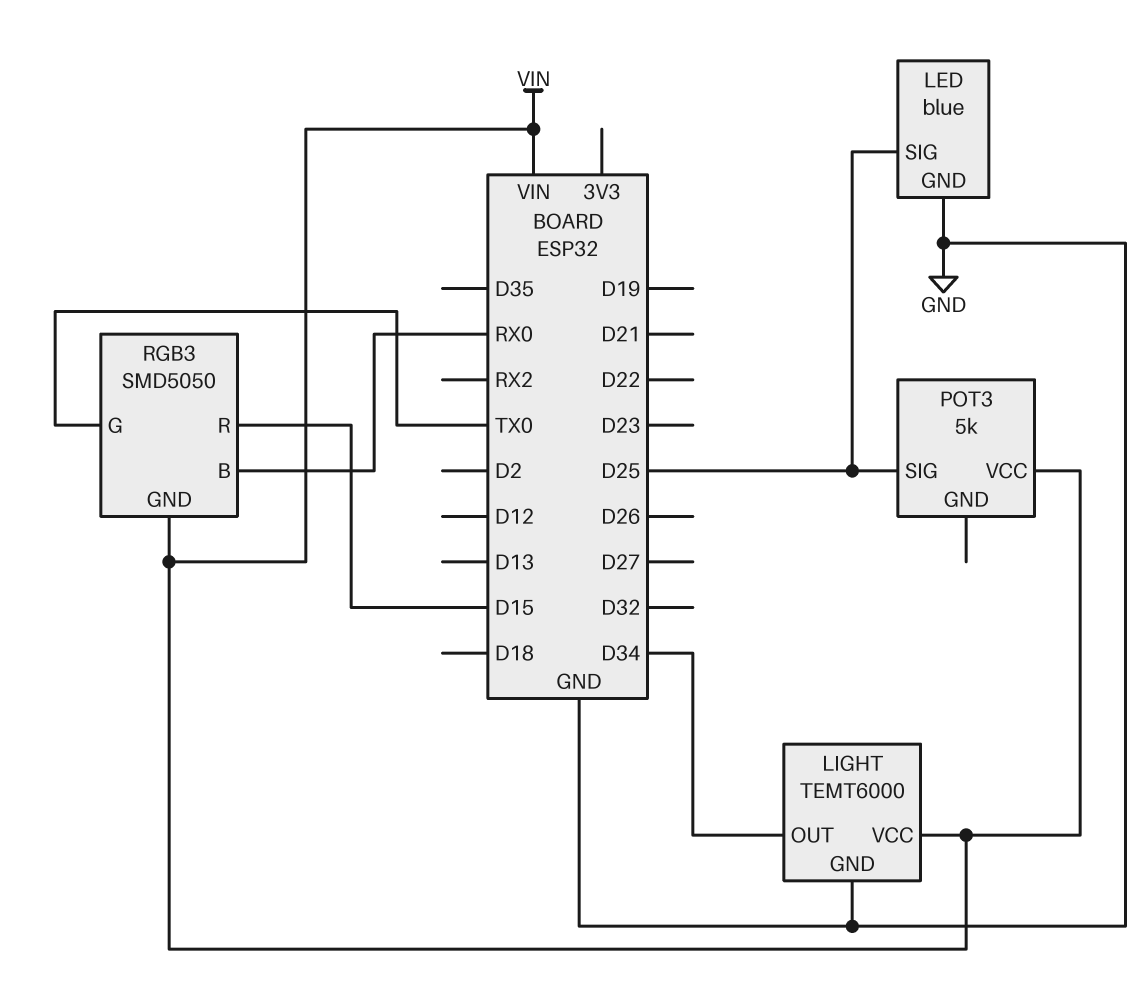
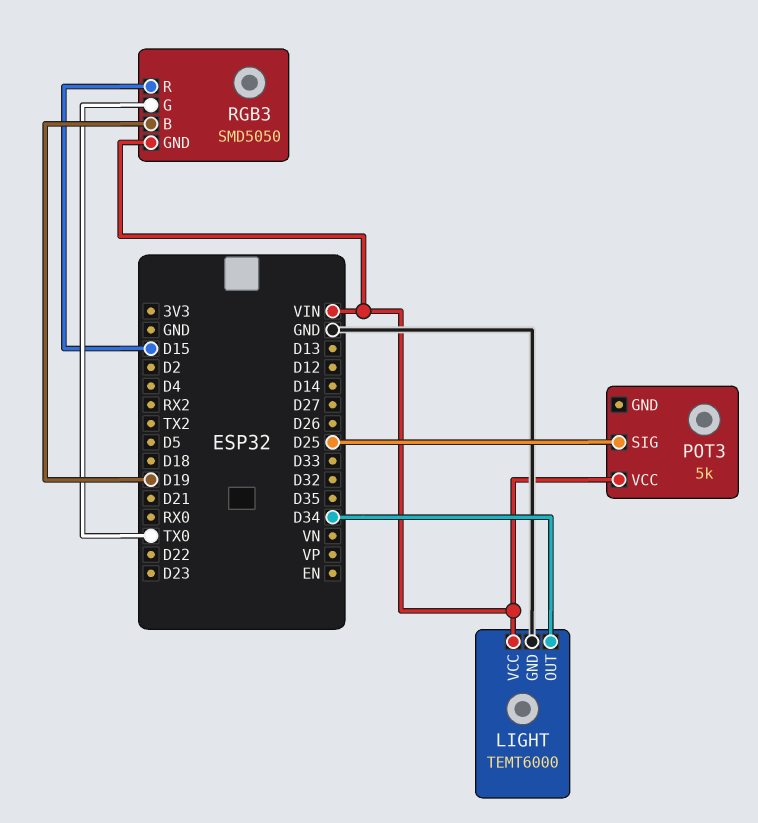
LED: blue -> none
LED pin GND: GND -> none
LED pin SIG: D25 -> none
RGB3 pin B: RX0 -> D19

